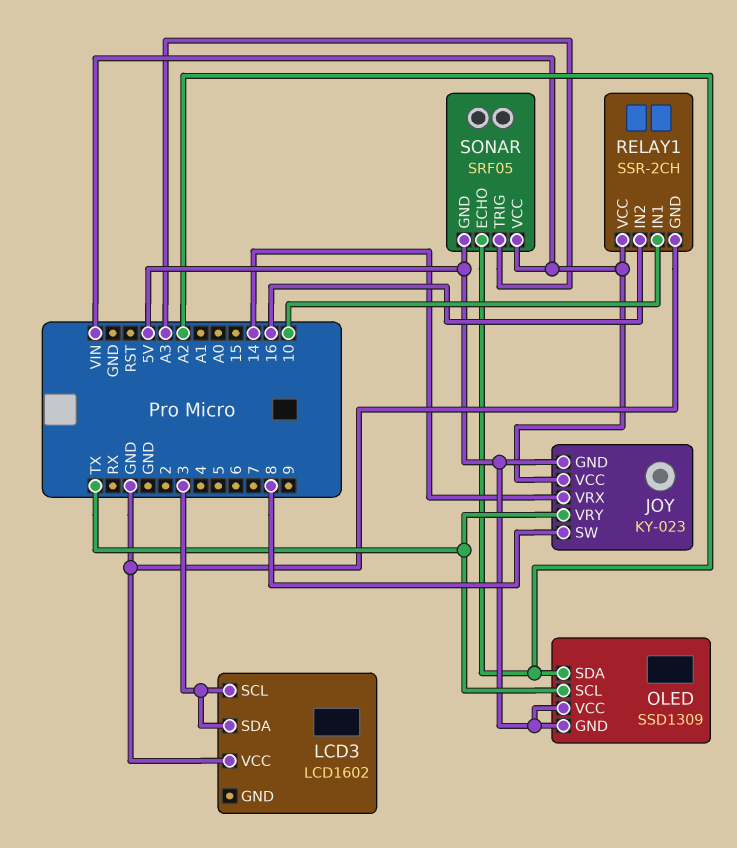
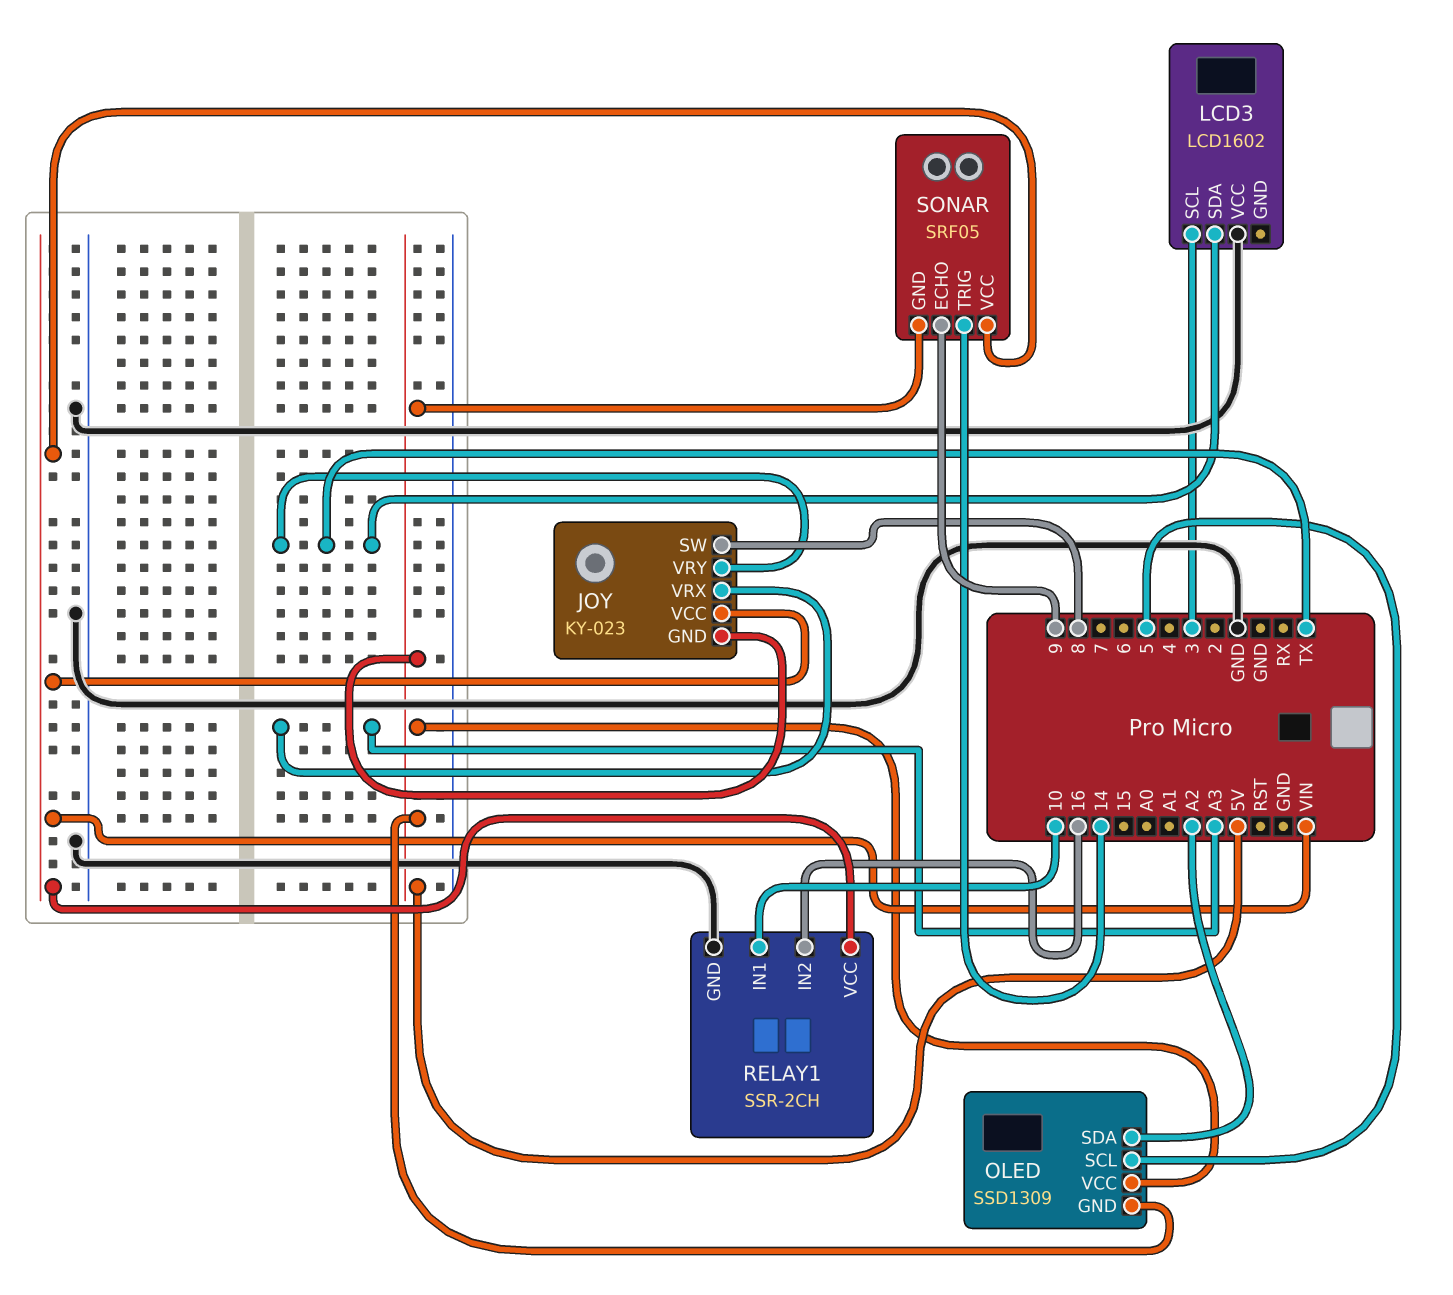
JOY pin VRX: 14 -> A3
LCD3 pin SDA: 3 -> TX
OLED pin SCL: TX -> 5
SONAR pin ECHO: A2 -> 9
SONAR pin TRIG: A3 -> 14

